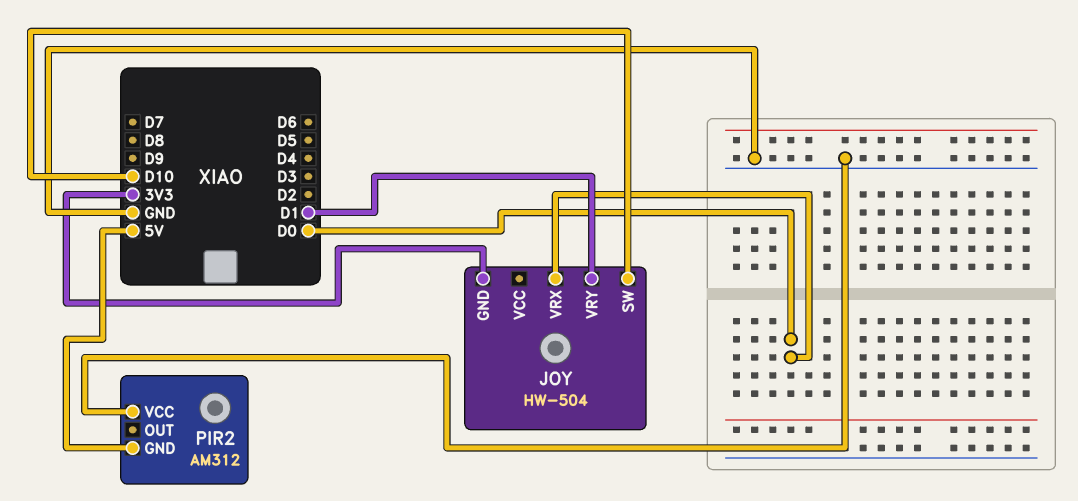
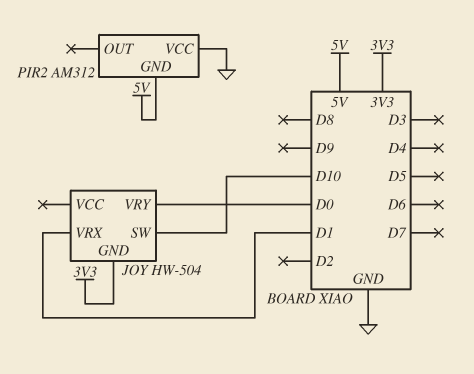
JOY pin VRX: D0 -> D1
JOY pin VRY: D1 -> D0

